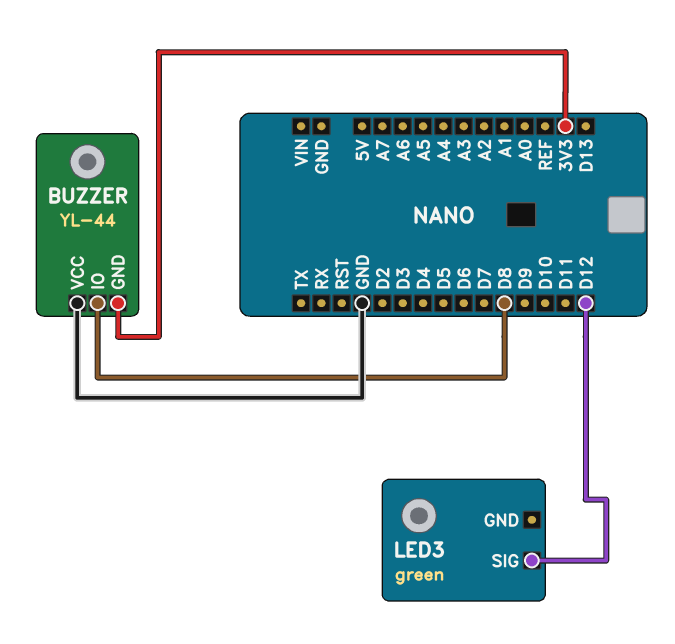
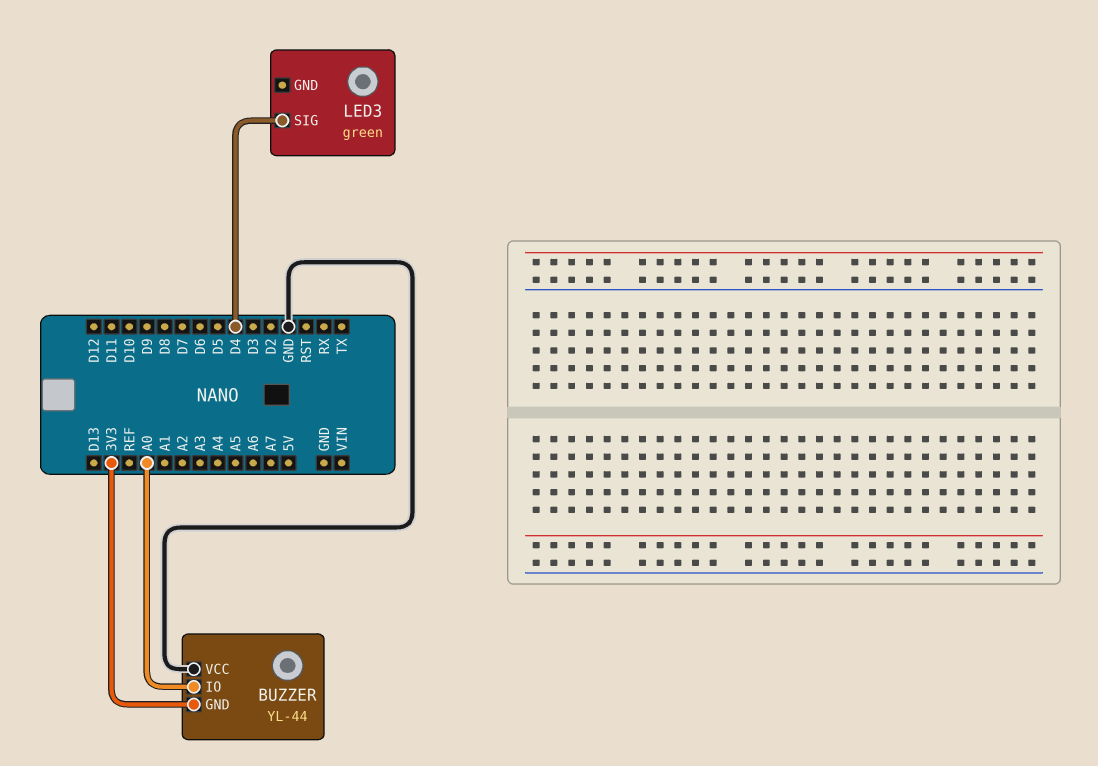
BUZZER pin IO: D8 -> A0
LED3 pin SIG: D12 -> D4

